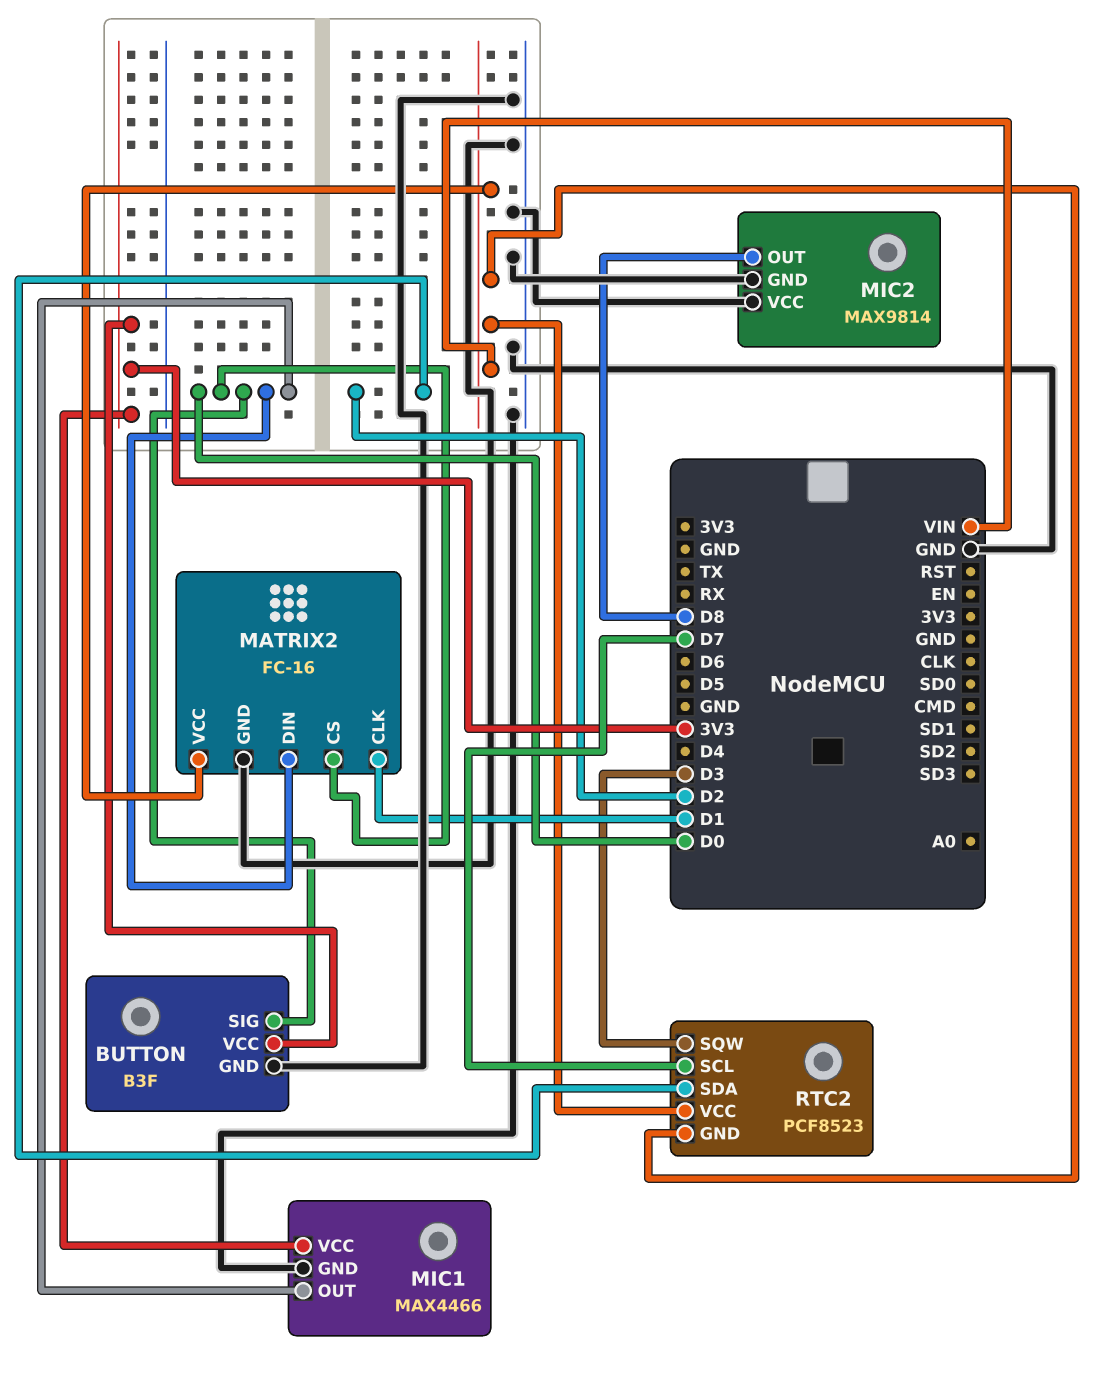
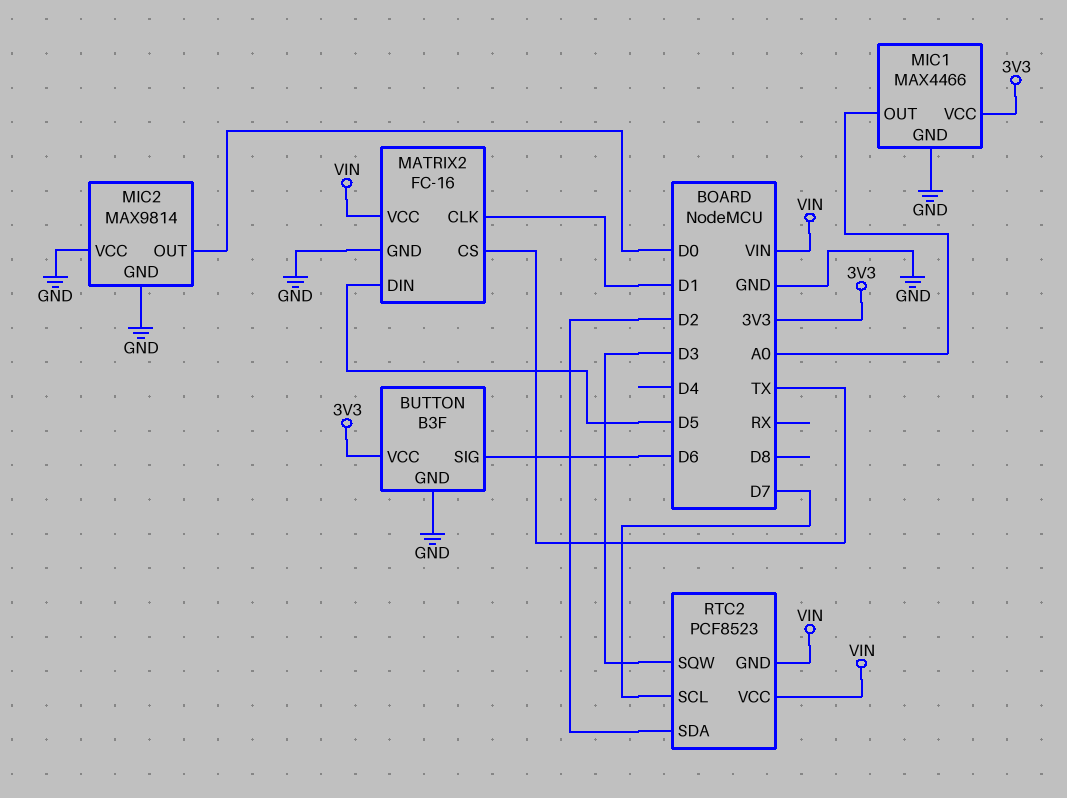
BUTTON pin SIG: D0 -> D6
MATRIX2 pin CS: D0 -> TX
MATRIX2 pin DIN: D0 -> D5
MIC1 pin OUT: D0 -> A0
MIC2 pin OUT: D8 -> D0

